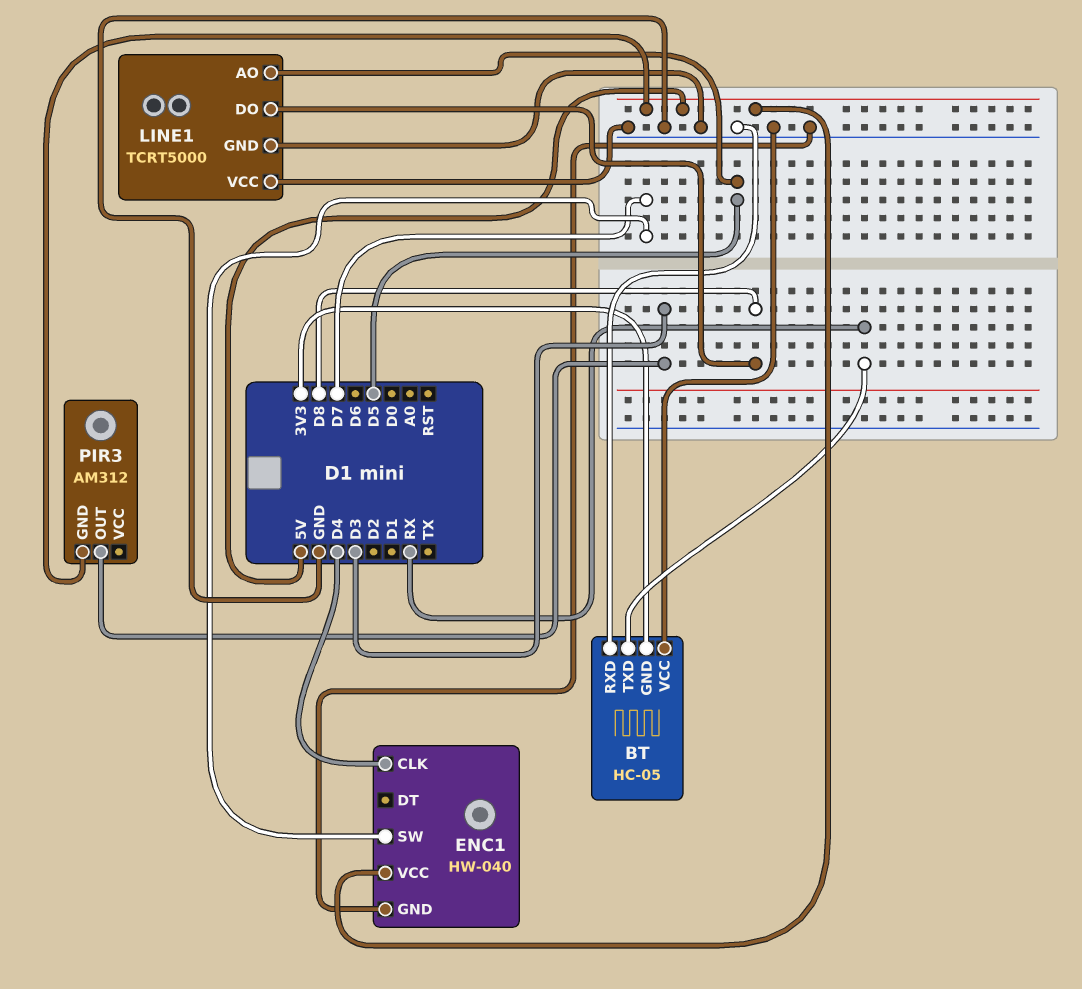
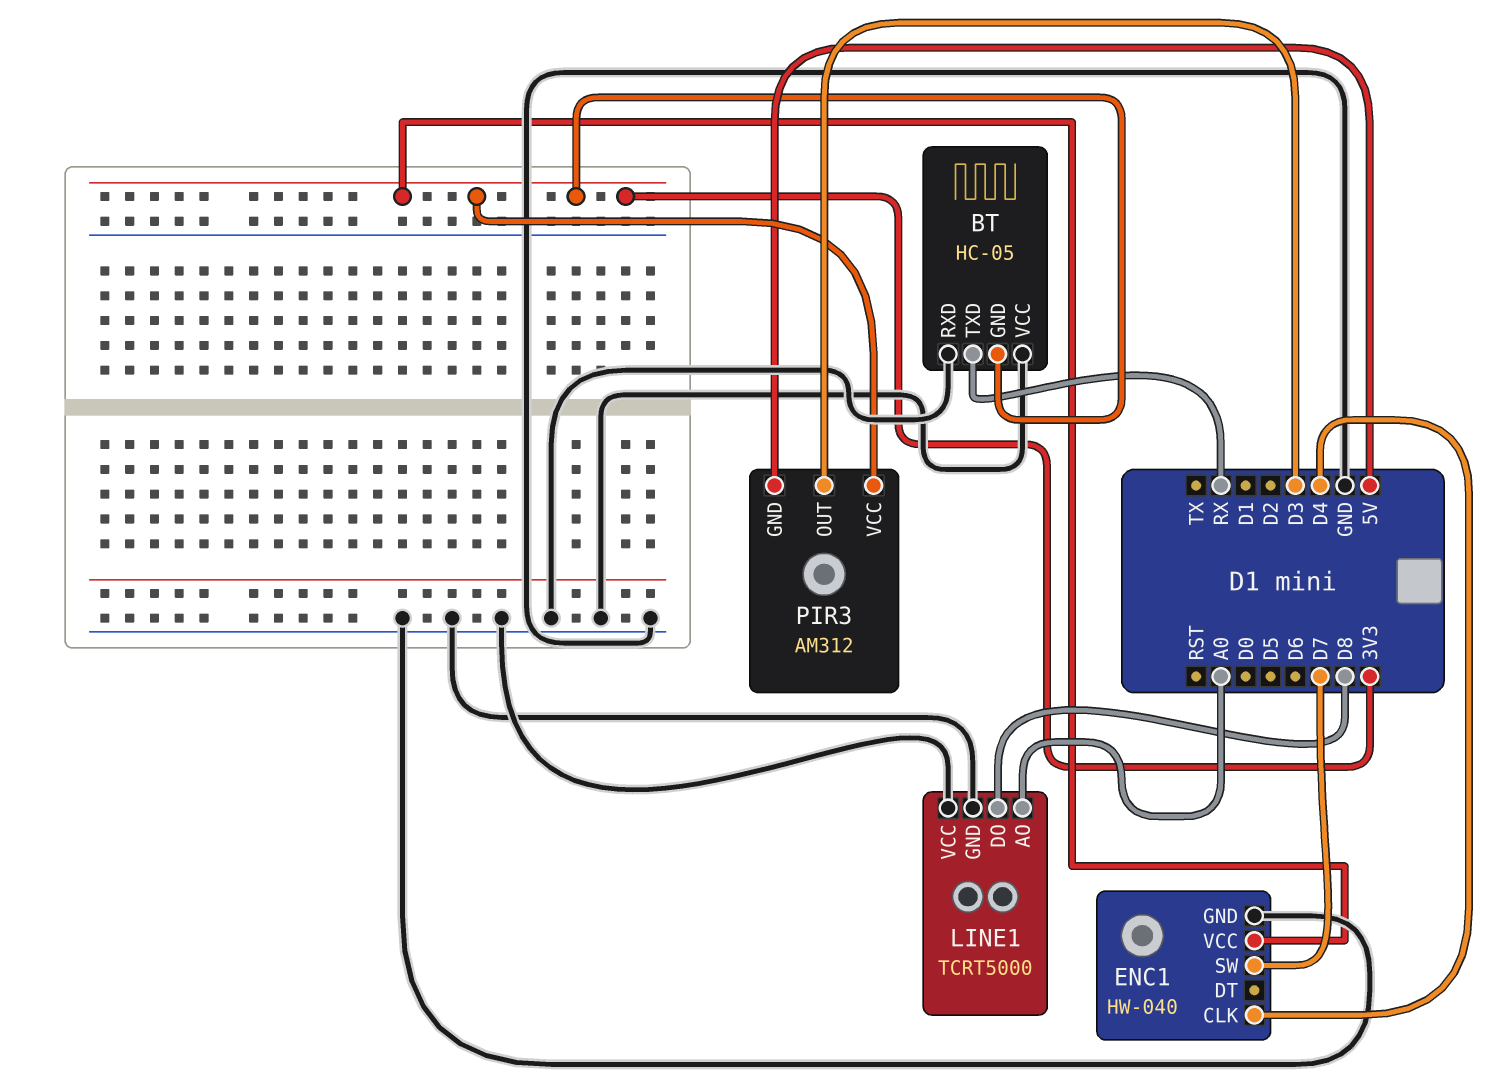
ENC1 pin VCC: 5V -> 3V3
LINE1 pin AO: D5 -> A0
PIR3 pin VCC: none -> 3V3

